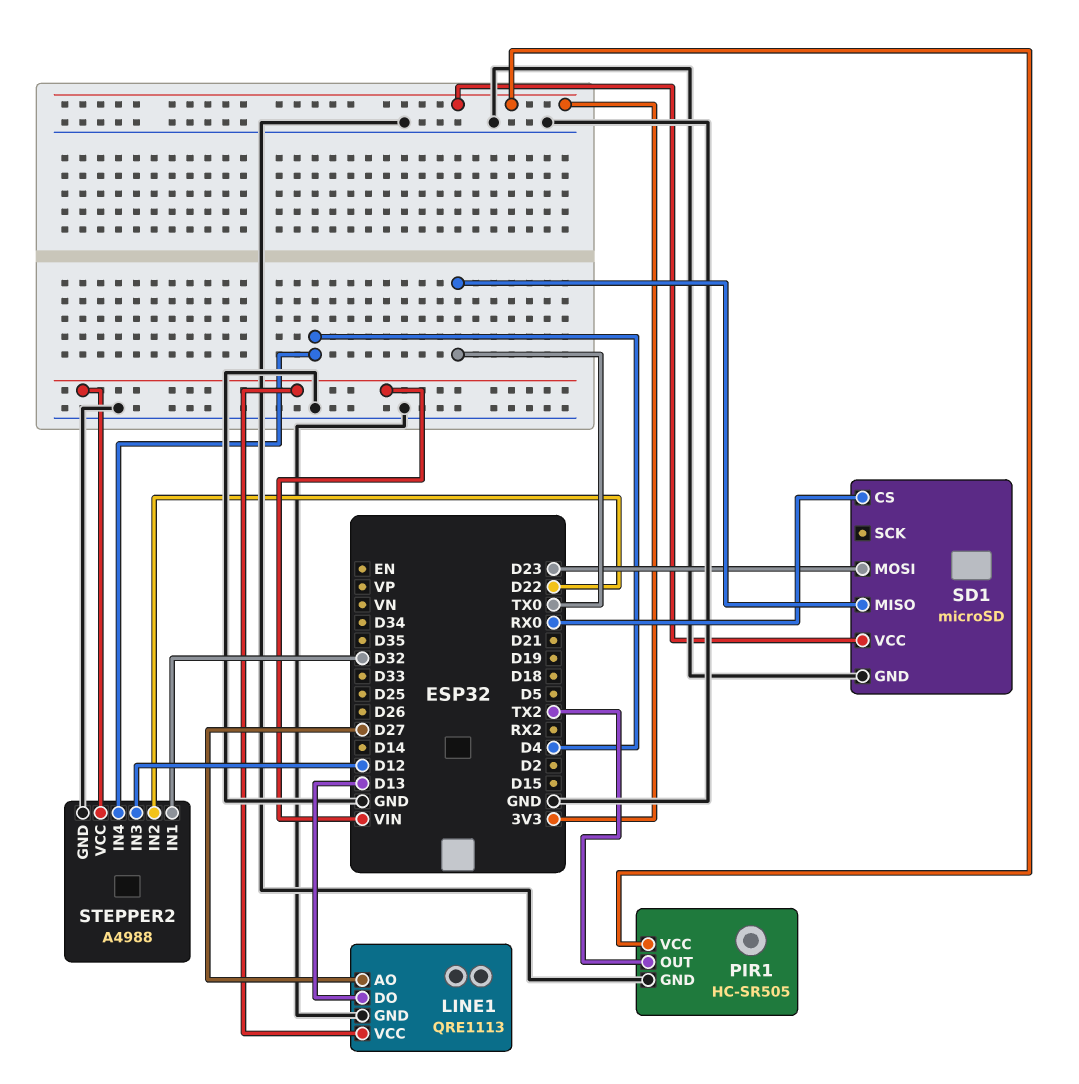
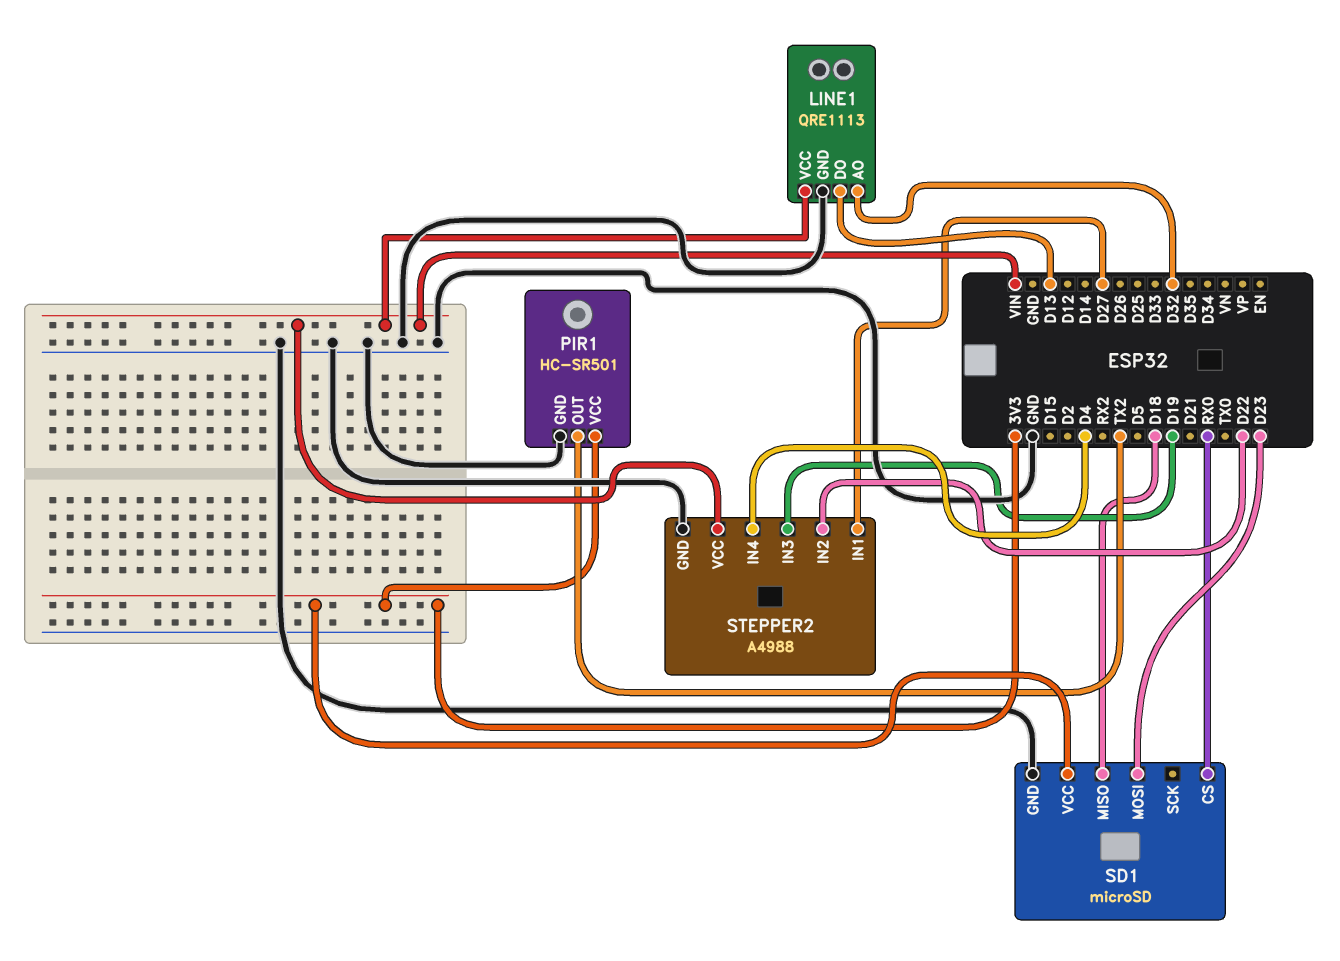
LINE1 pin AO: D27 -> D32
PIR1: HC-SR505 -> HC-SR501
SD1 pin MISO: TX0 -> D18
STEPPER2 pin IN1: D32 -> D27
STEPPER2 pin IN3: D12 -> D19

